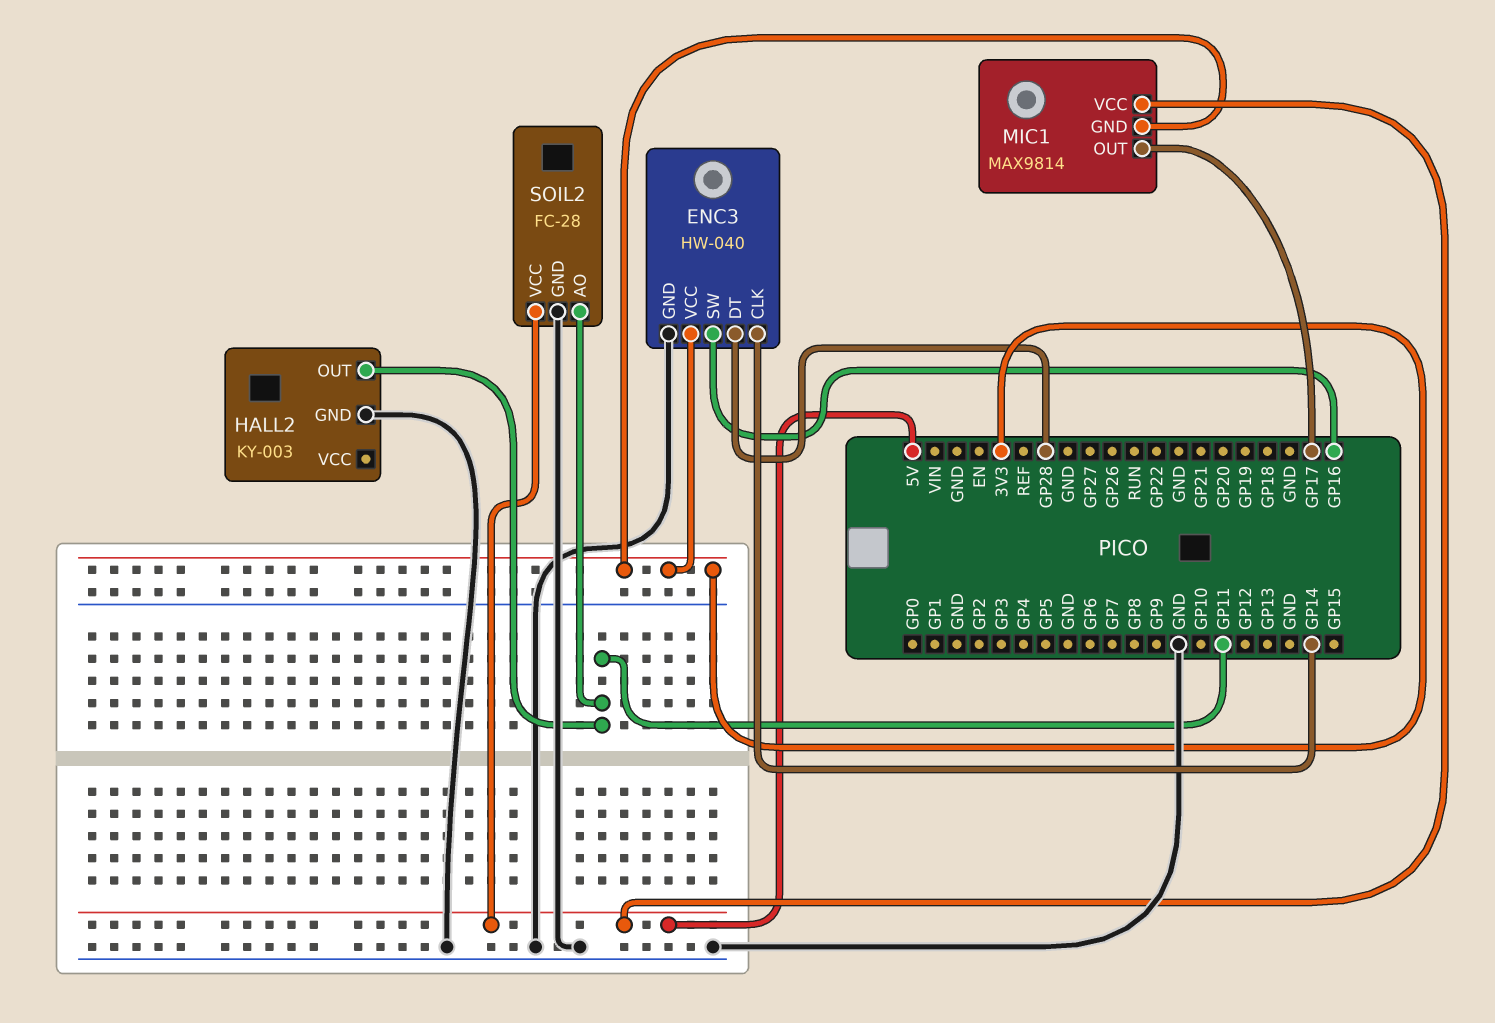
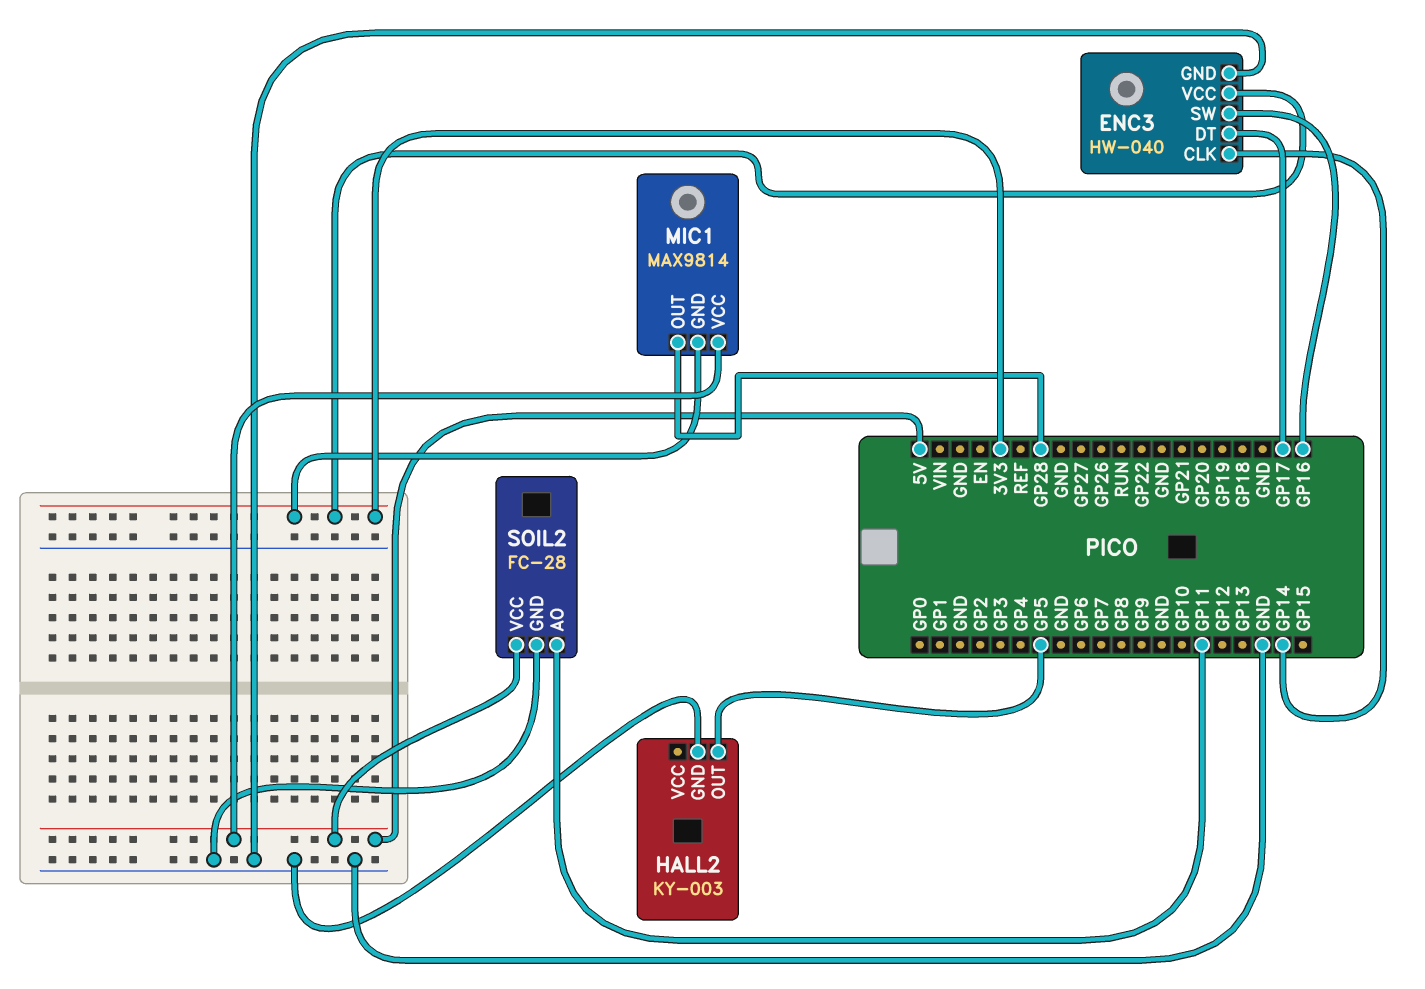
ENC3 pin DT: GP28 -> GP17
HALL2 pin OUT: GP11 -> GP5
MIC1 pin OUT: GP17 -> GP28

